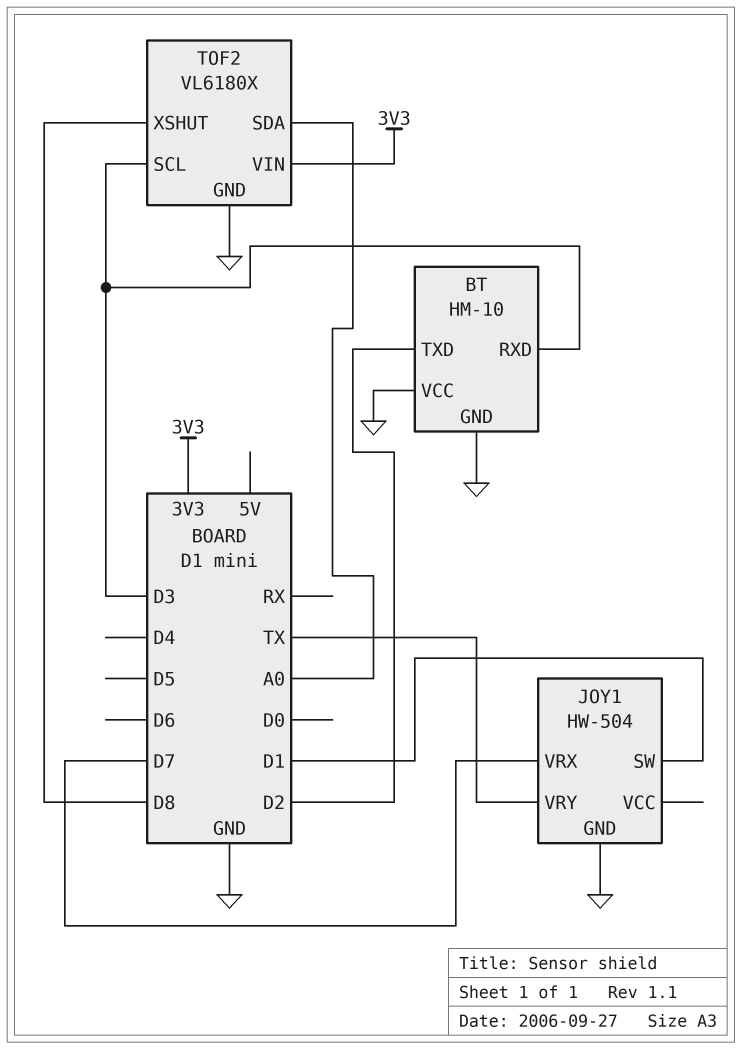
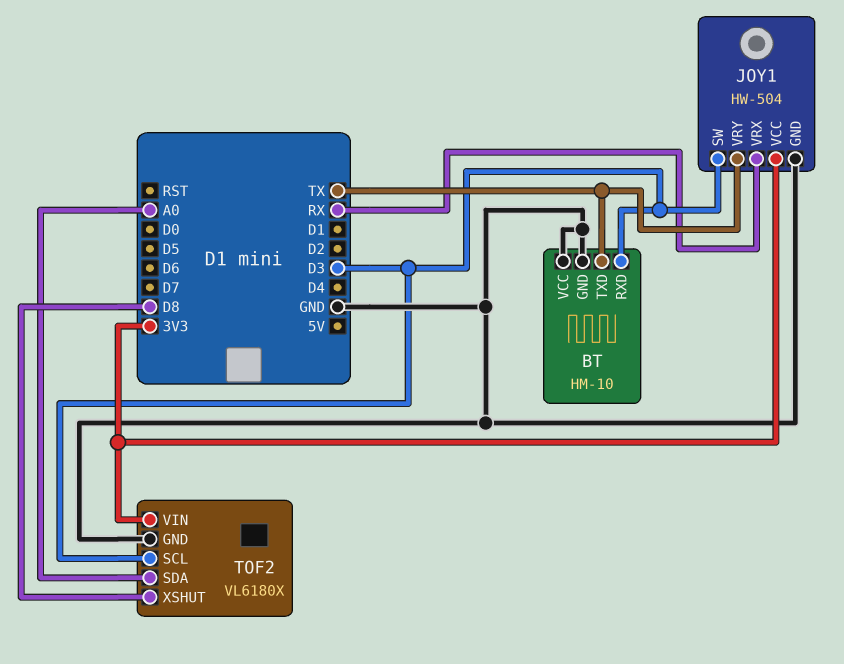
BT pin TXD: D2 -> TX
JOY1 pin SW: D1 -> D3
JOY1 pin VCC: none -> 3V3
JOY1 pin VRX: D7 -> RX

